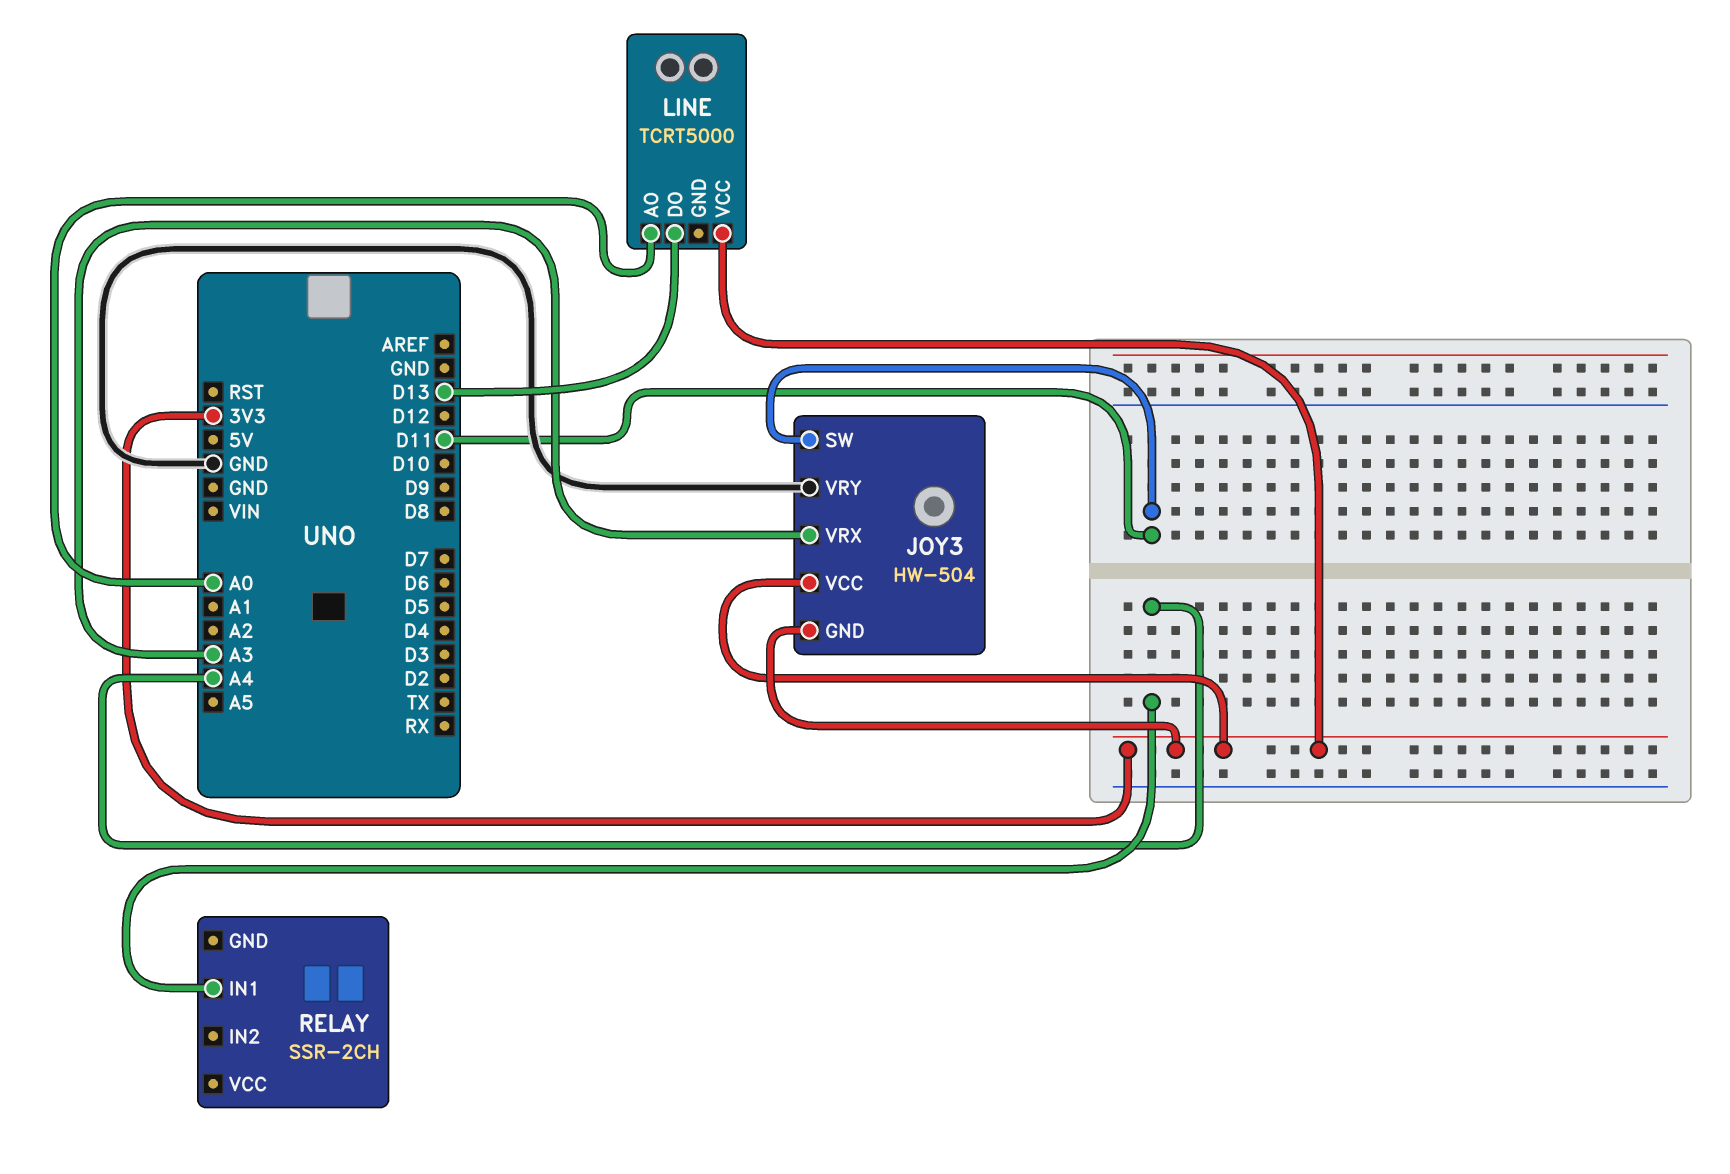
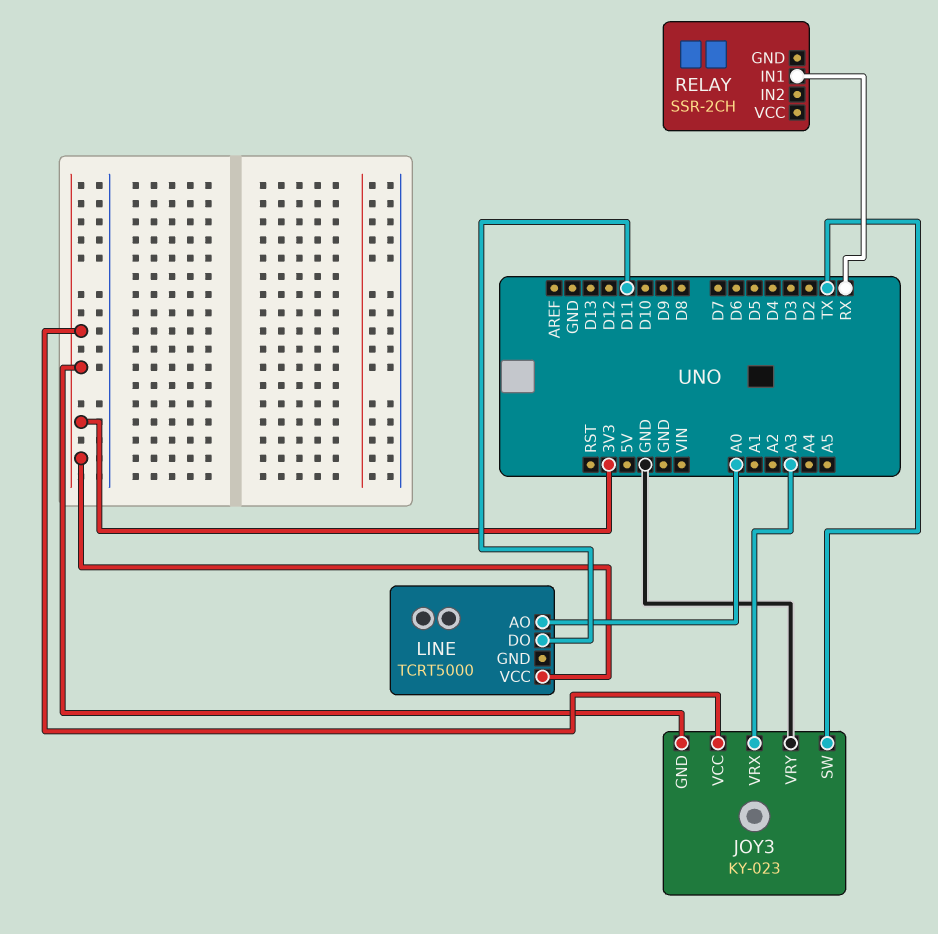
JOY3: HW-504 -> KY-023
JOY3 pin SW: D11 -> TX
LINE pin DO: D13 -> D11
RELAY pin IN1: A4 -> RX

